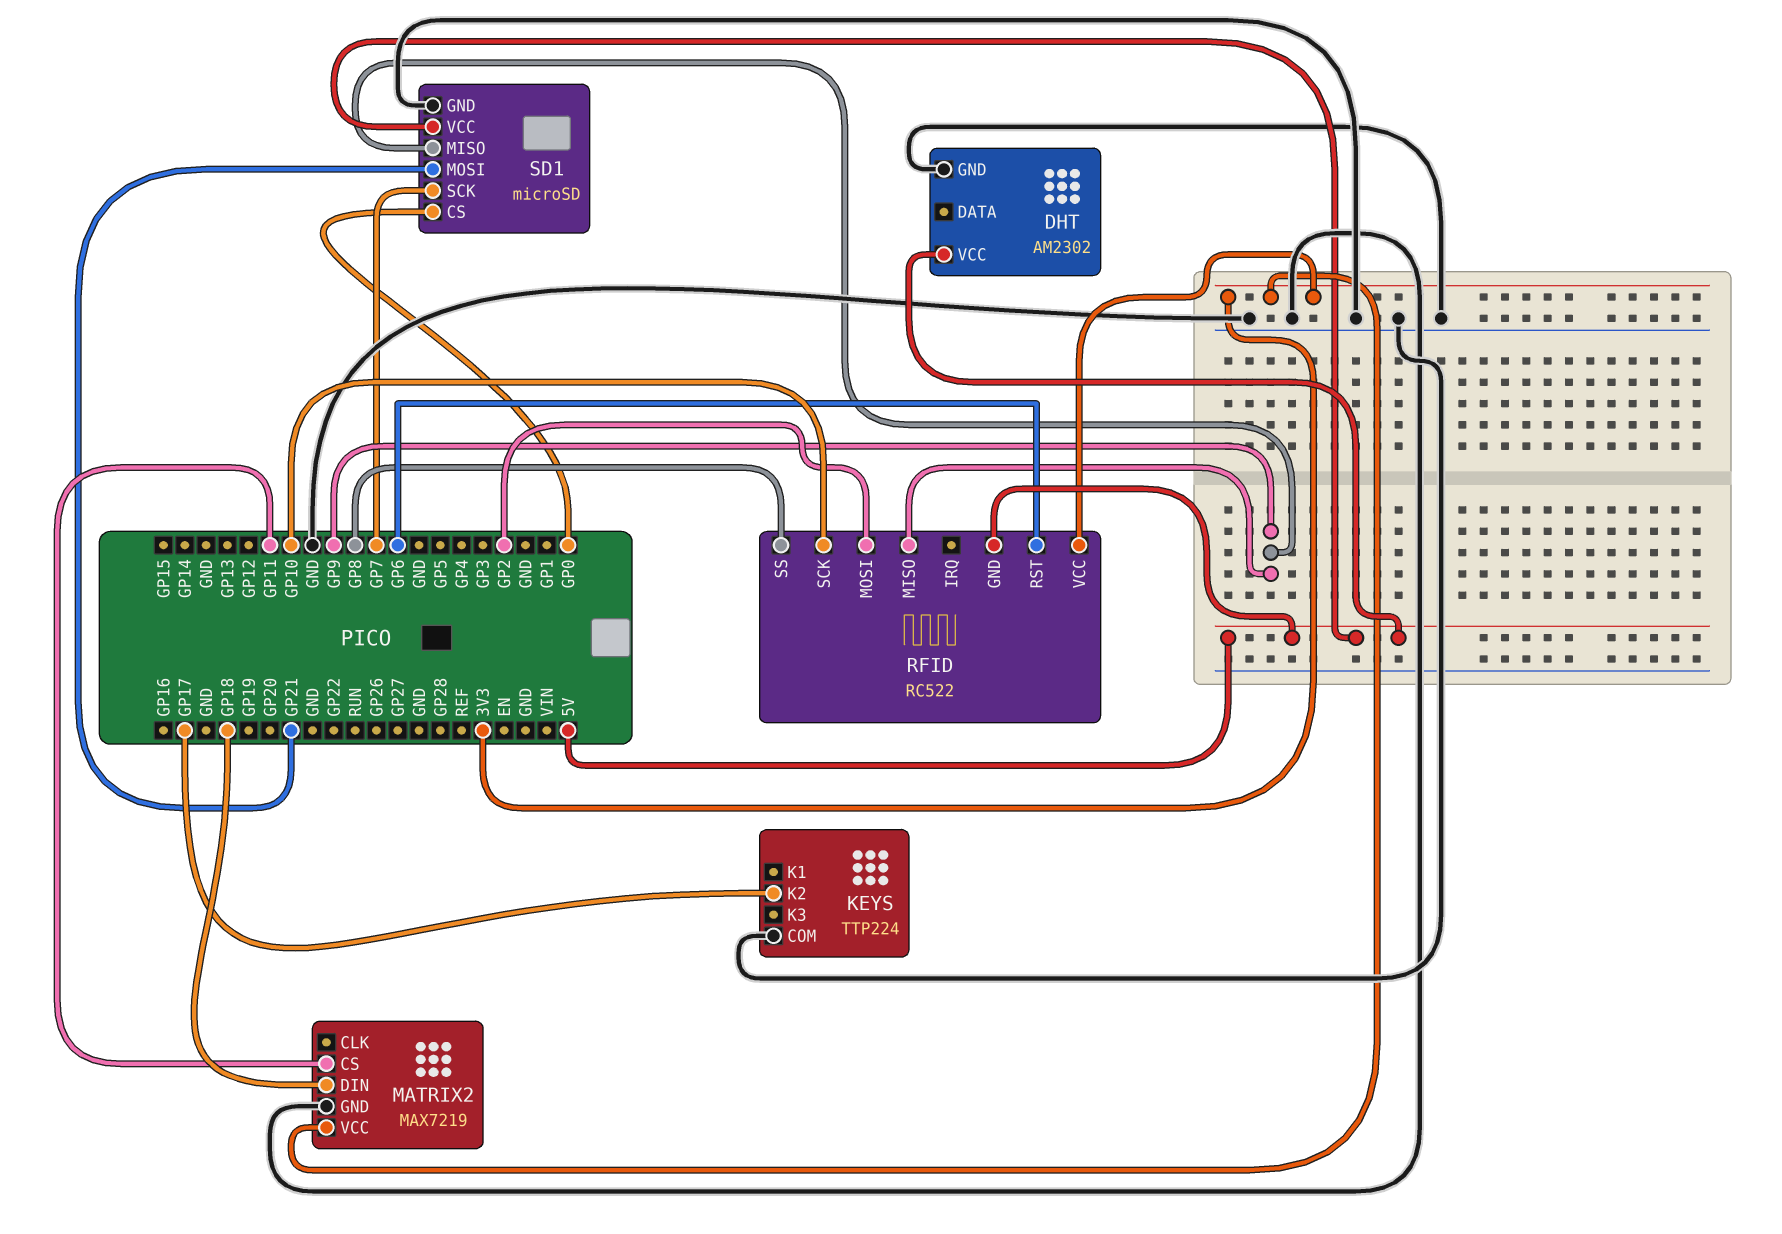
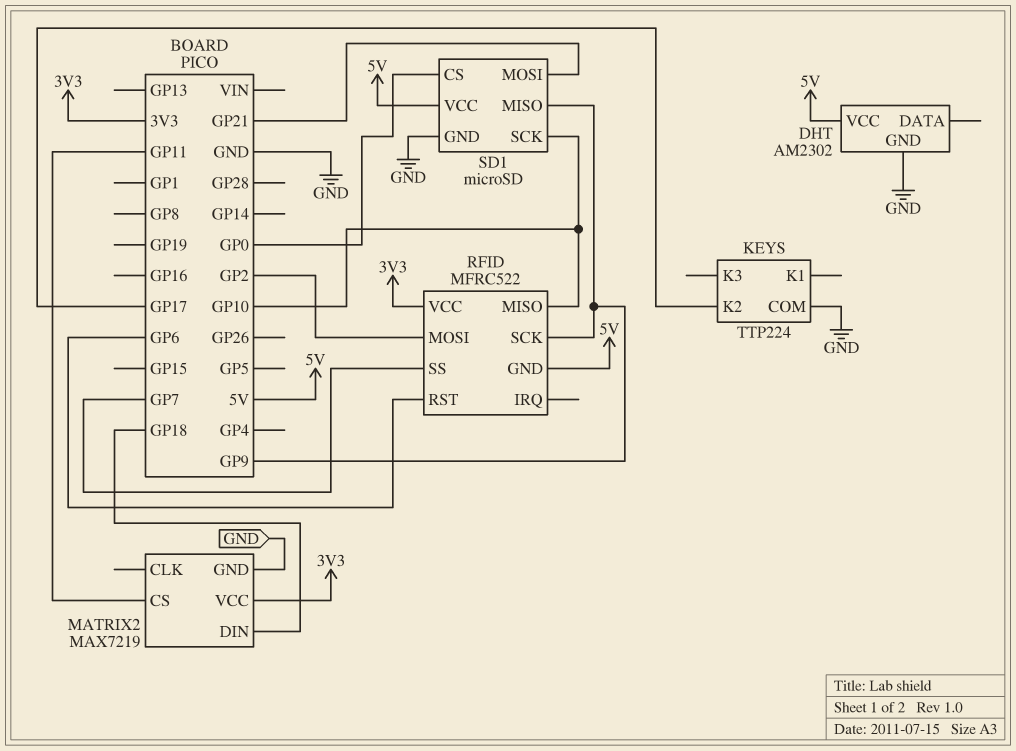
RFID: RC522 -> MFRC522
RFID pin MISO: GP9 -> GP10
RFID pin SCK: GP10 -> GP9
RFID pin SS: GP8 -> GP7
SD1 pin SCK: GP7 -> GP10

